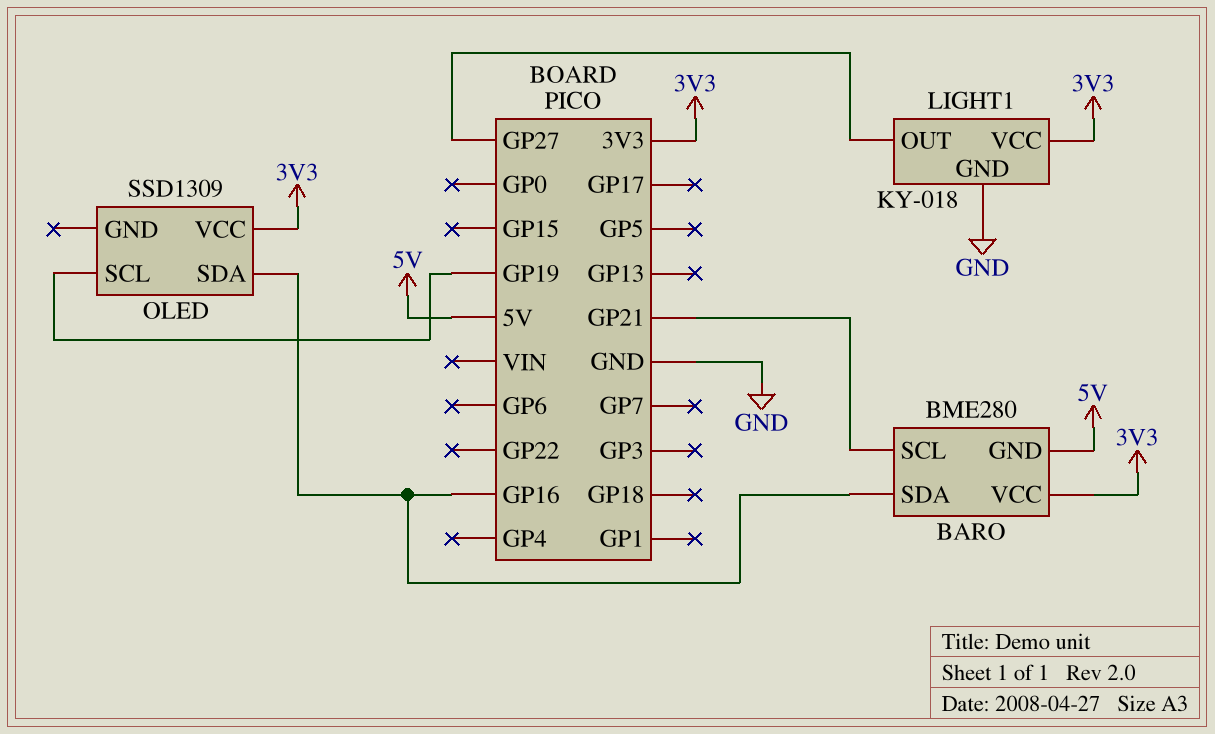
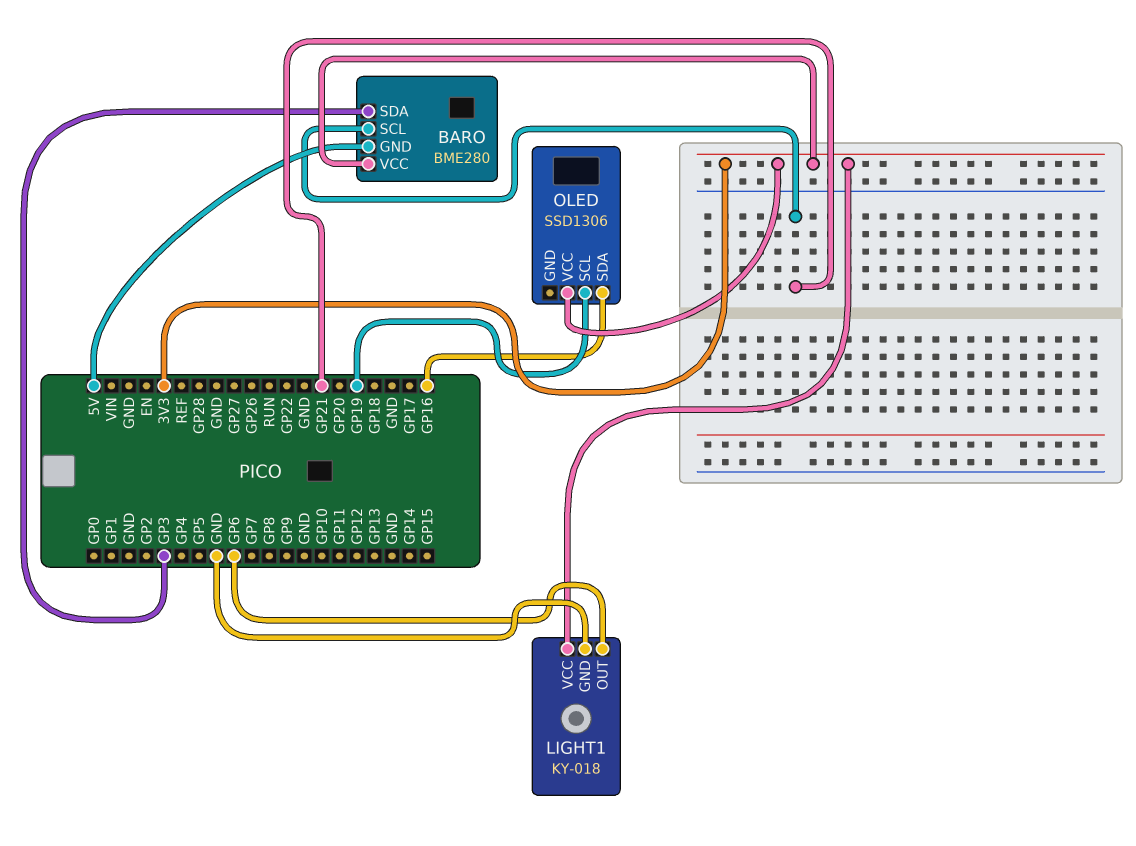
BARO pin SDA: GP16 -> GP3
LIGHT1 pin OUT: GP27 -> GP6
OLED: SSD1309 -> SSD1306

